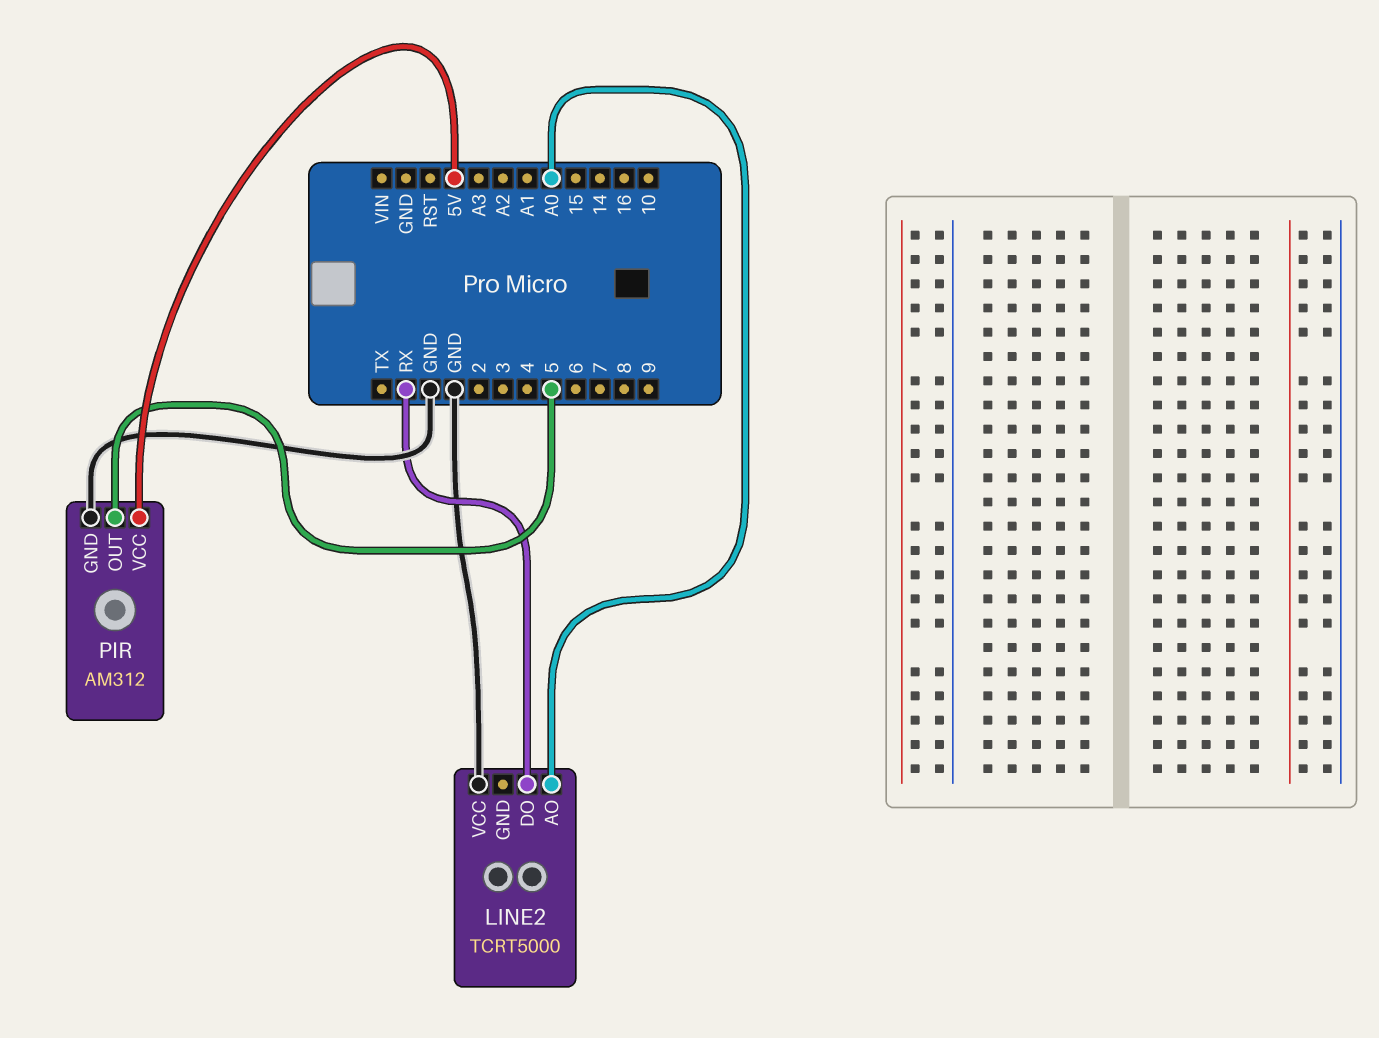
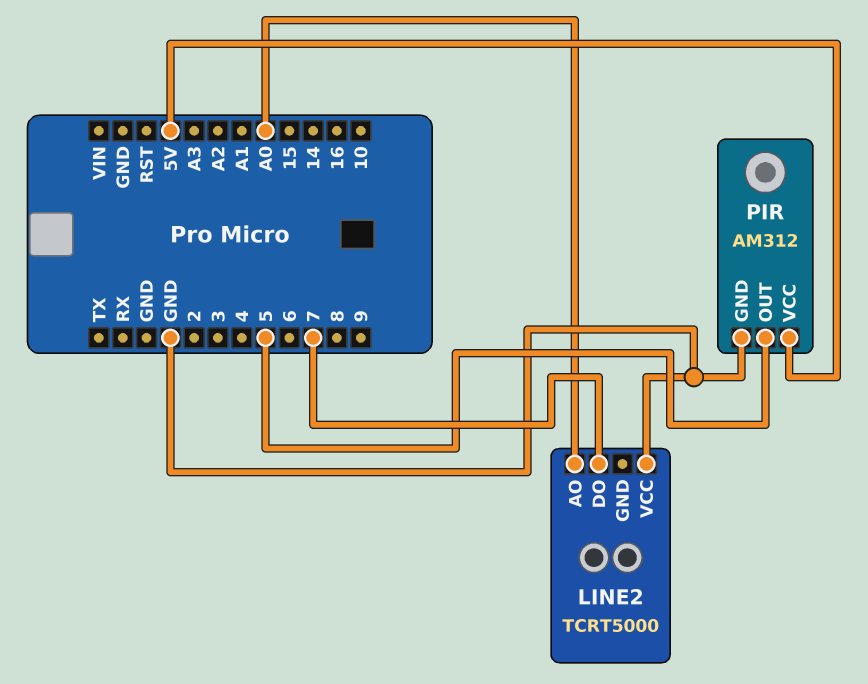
LINE2 pin DO: RX -> 7

